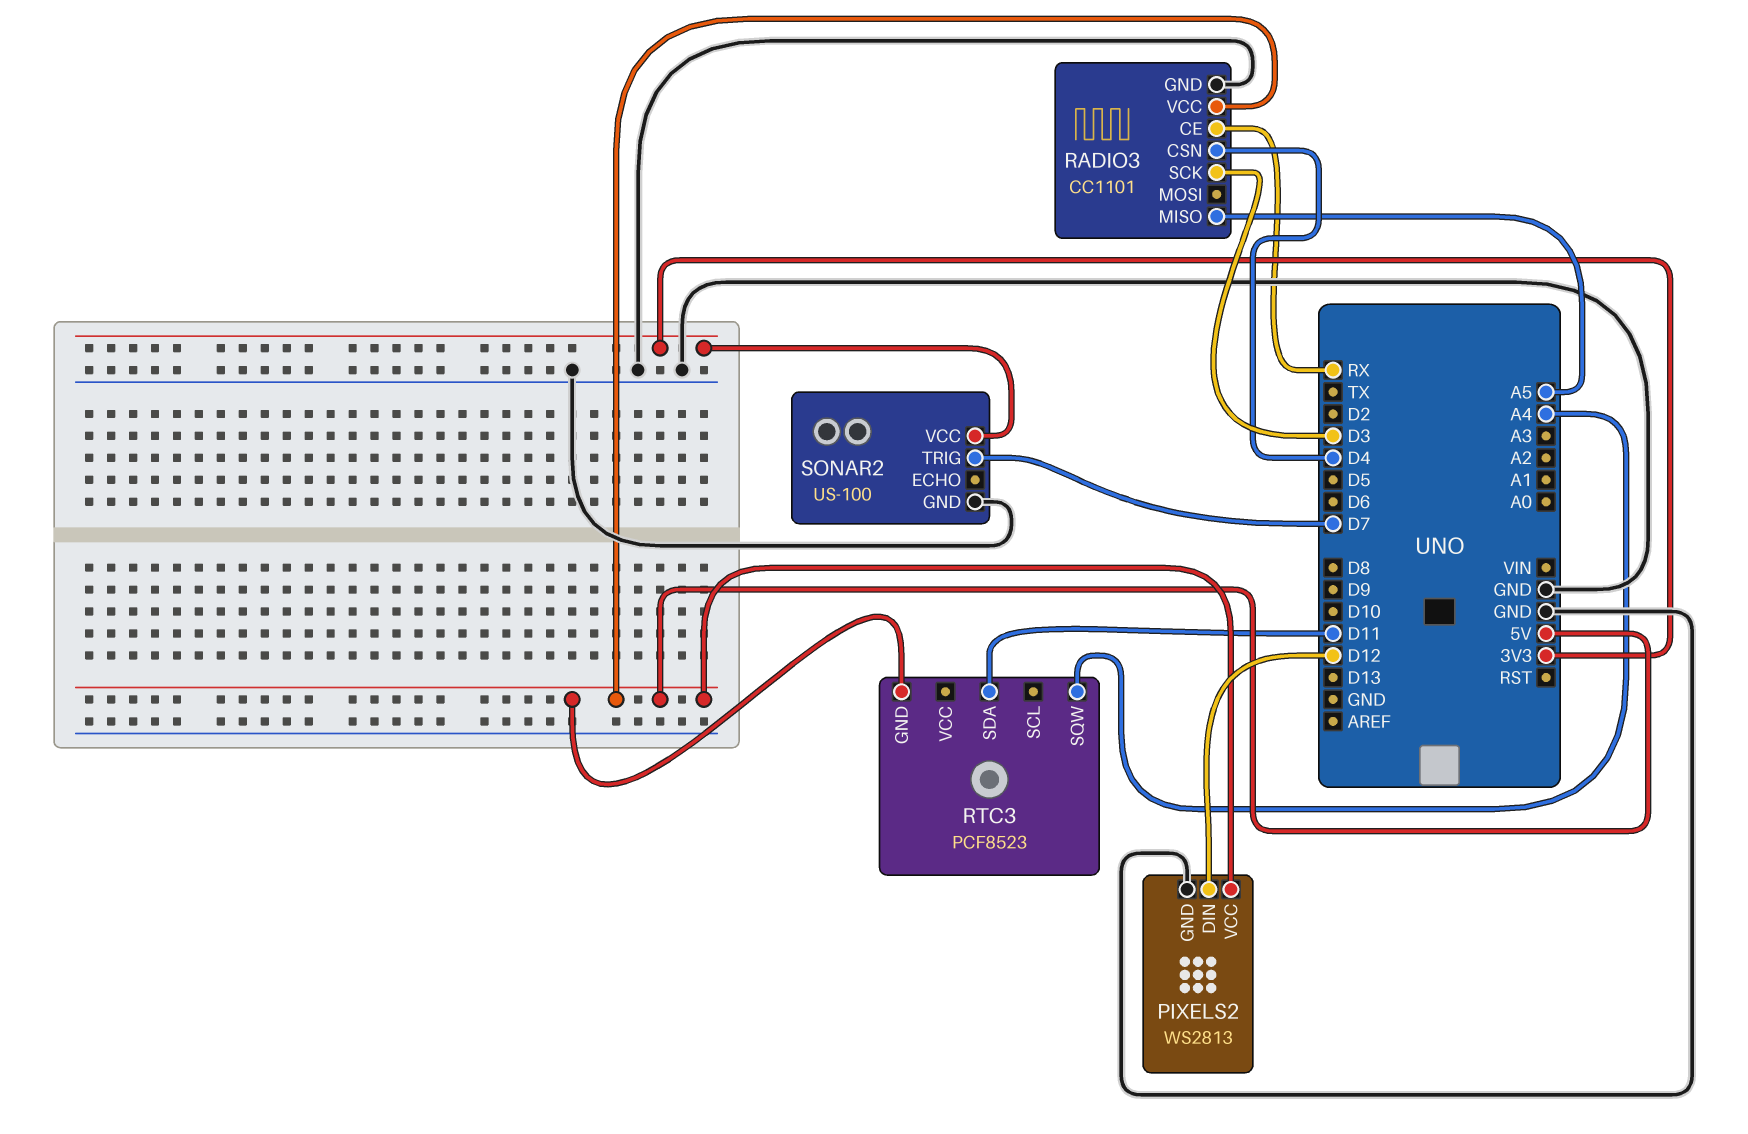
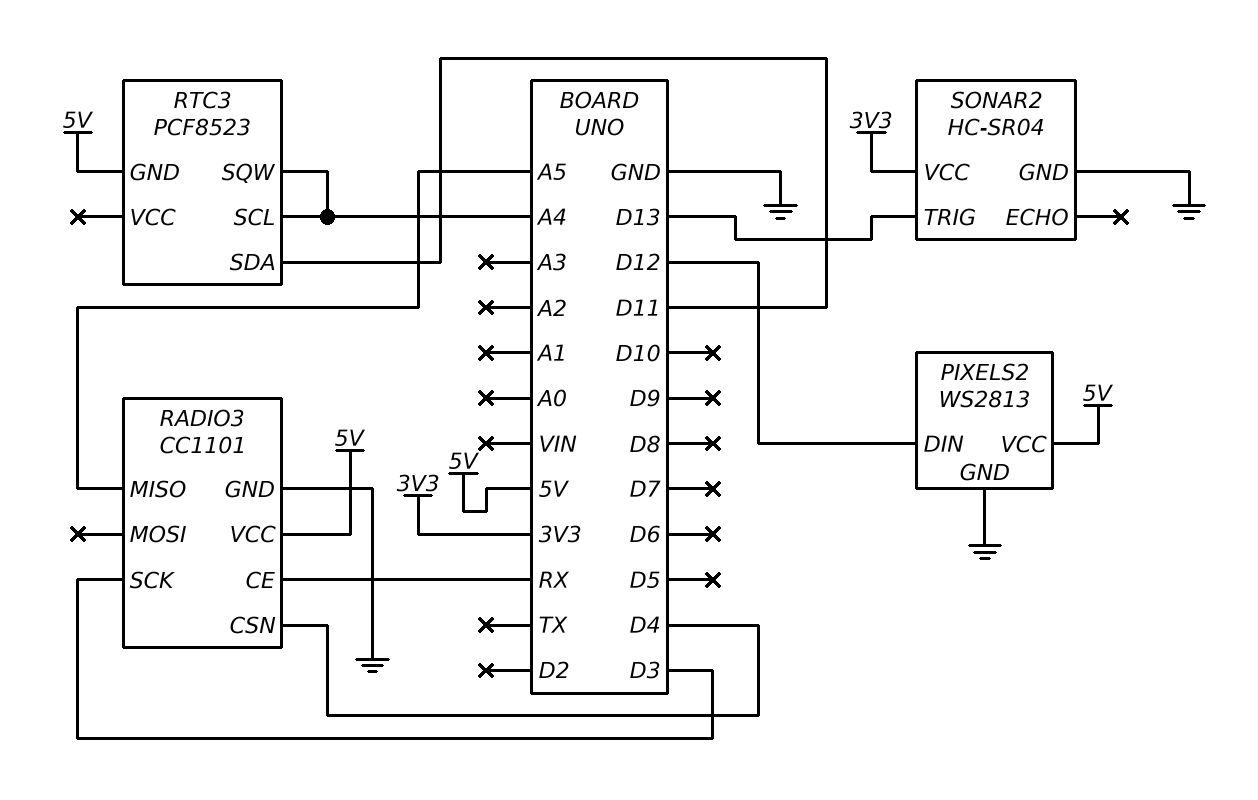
RTC3 pin SCL: none -> A4
SONAR2: US-100 -> HC-SR04
SONAR2 pin TRIG: D7 -> D13

